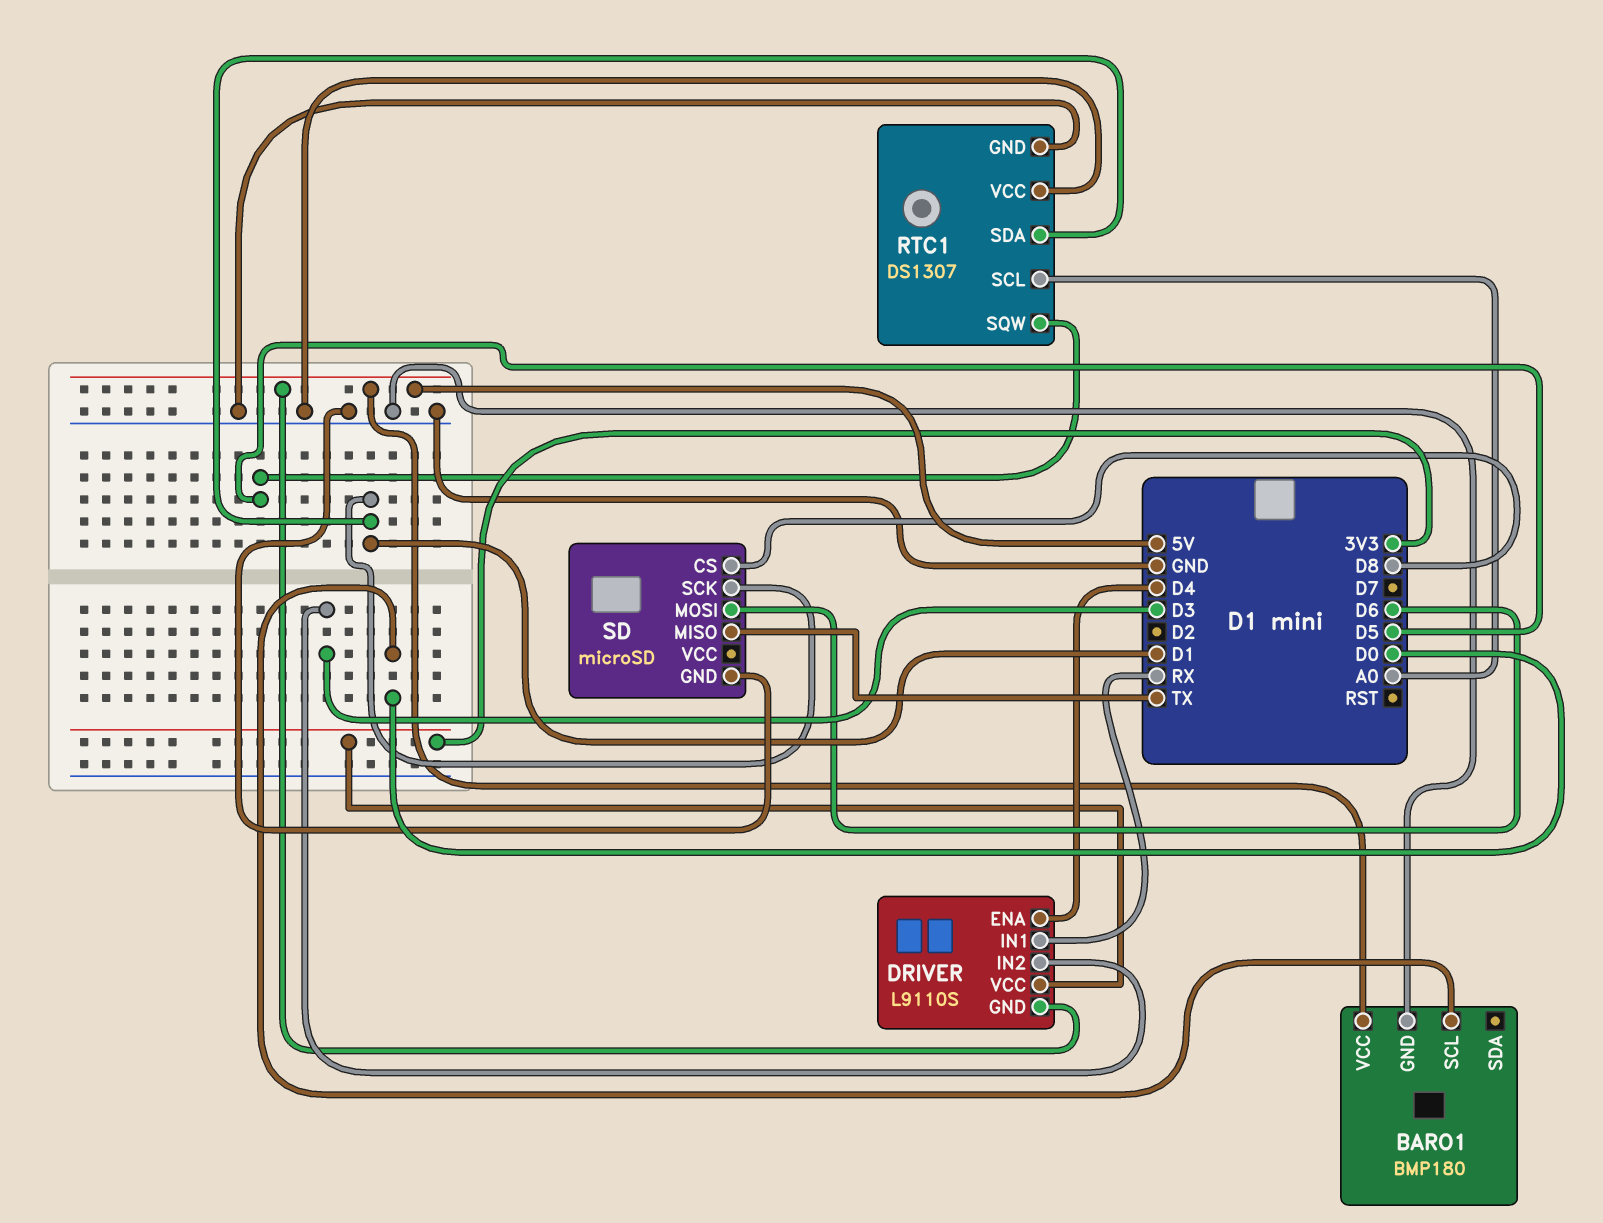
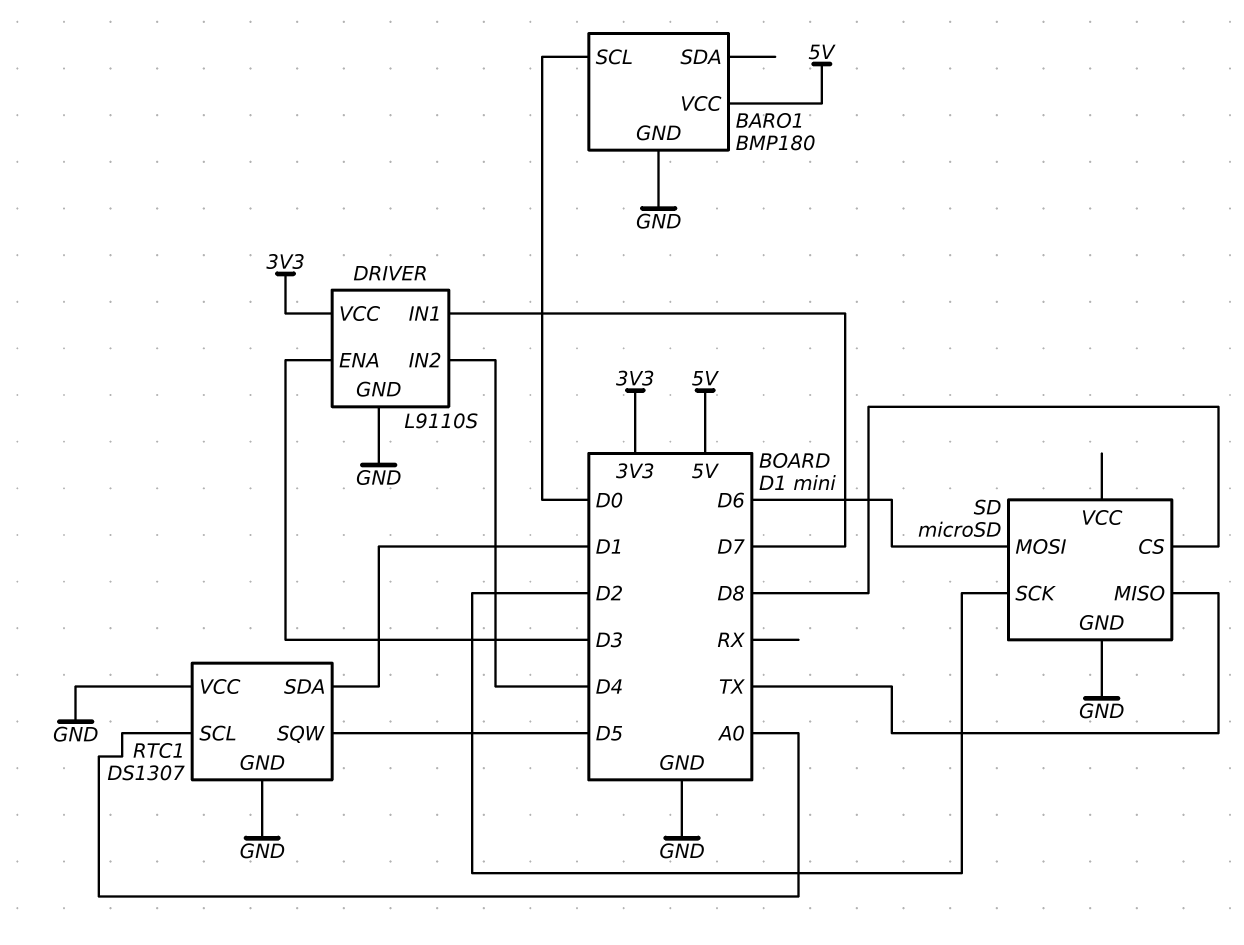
DRIVER pin ENA: D4 -> D3
DRIVER pin GND: 5V -> GND
DRIVER pin IN1: RX -> D7
DRIVER pin IN2: D3 -> D4
SD pin SCK: D1 -> D2

